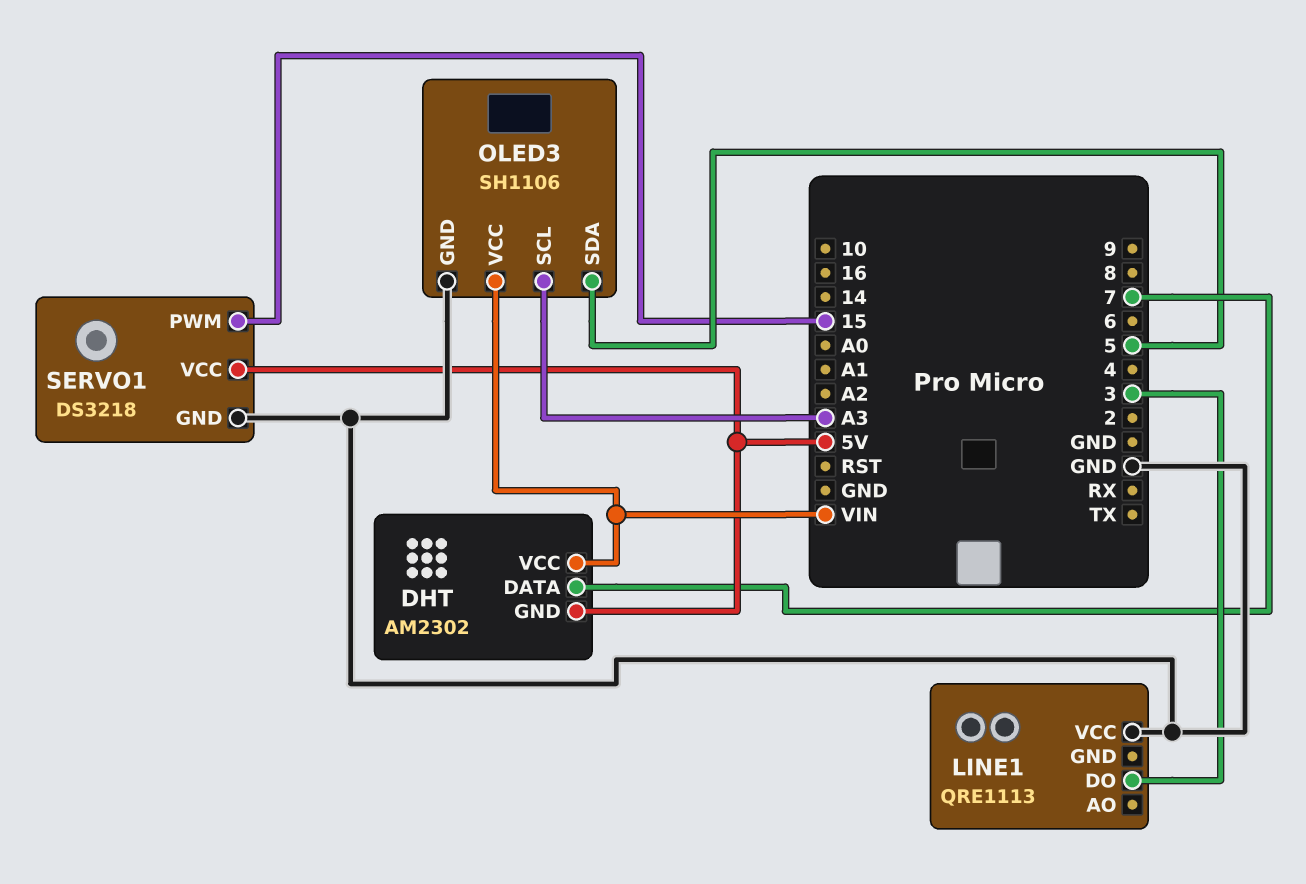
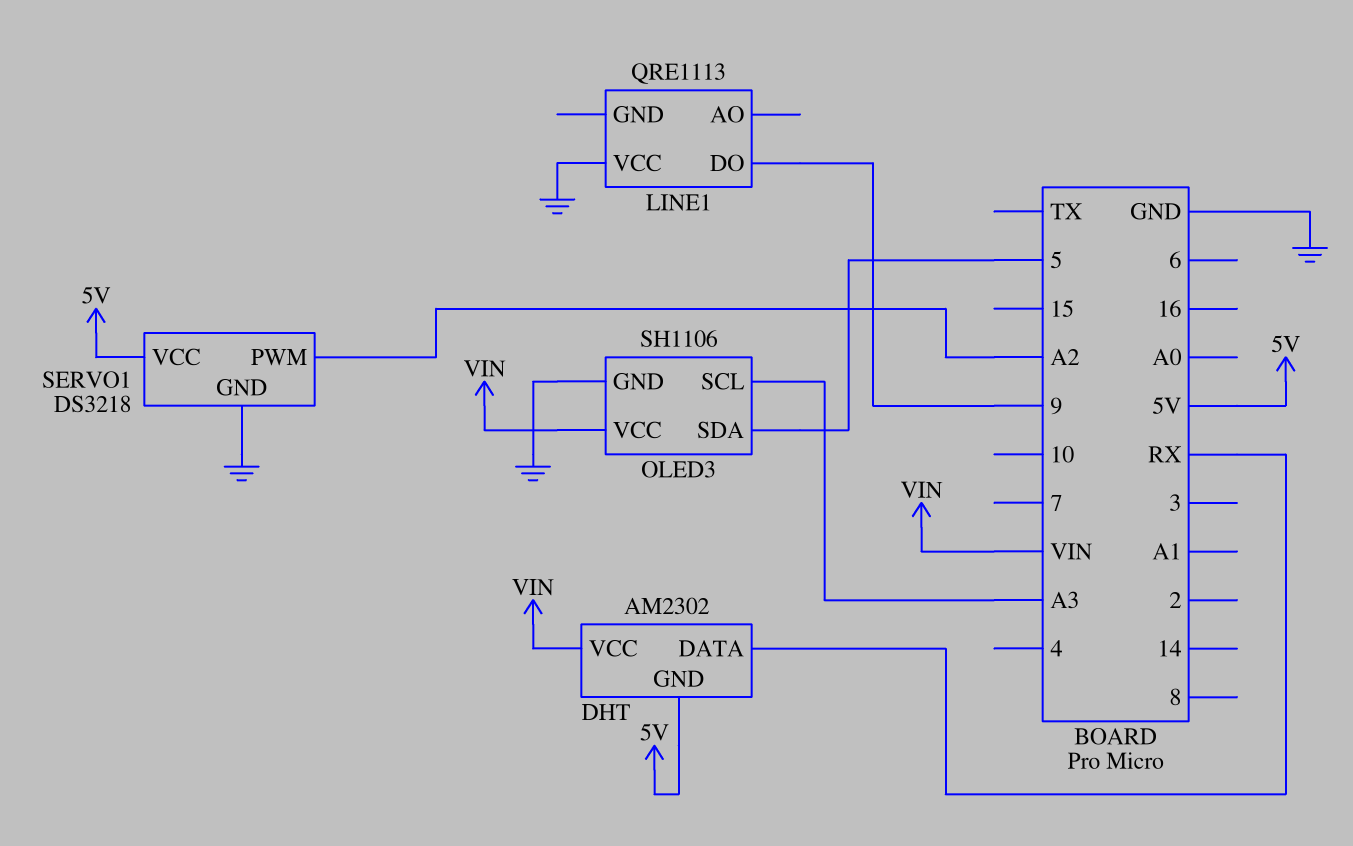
DHT pin DATA: 7 -> RX
LINE1 pin DO: 3 -> 9
SERVO1 pin PWM: 15 -> A2

